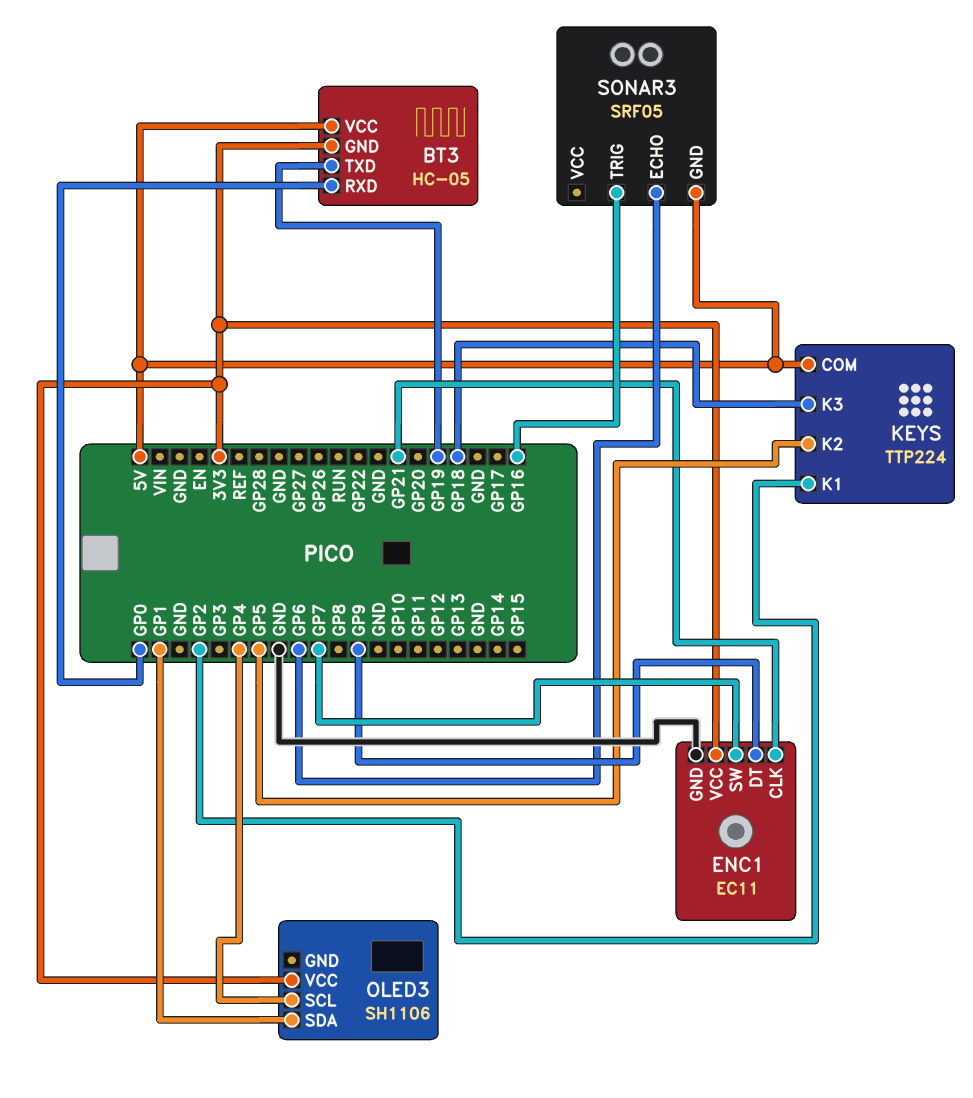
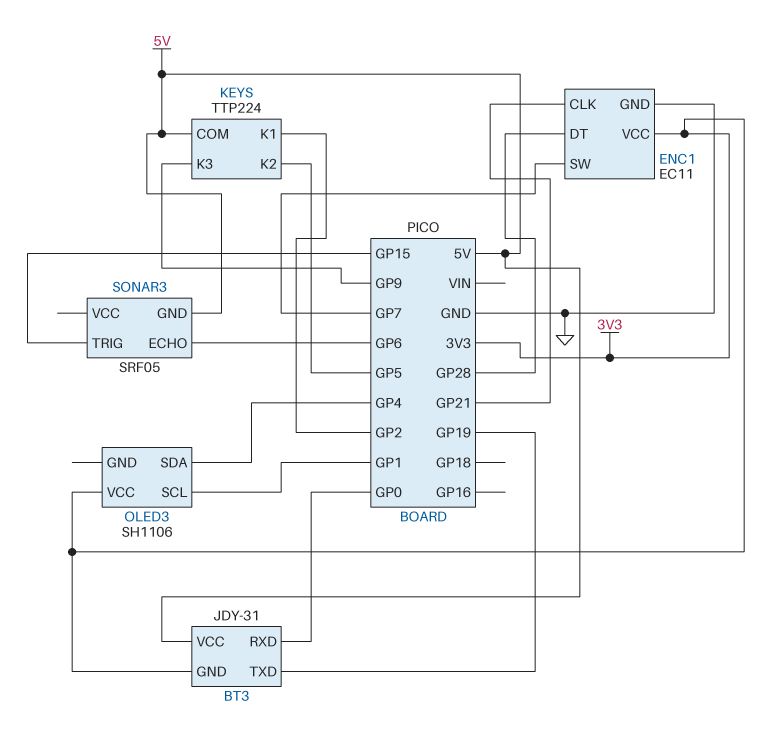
BT3: HC-05 -> JDY-31
ENC1 pin DT: GP9 -> GP28
KEYS pin K3: GP18 -> GP9
OLED3 pin SCL: GP4 -> GP1
OLED3 pin SDA: GP1 -> GP4
SONAR3 pin TRIG: GP16 -> GP15

